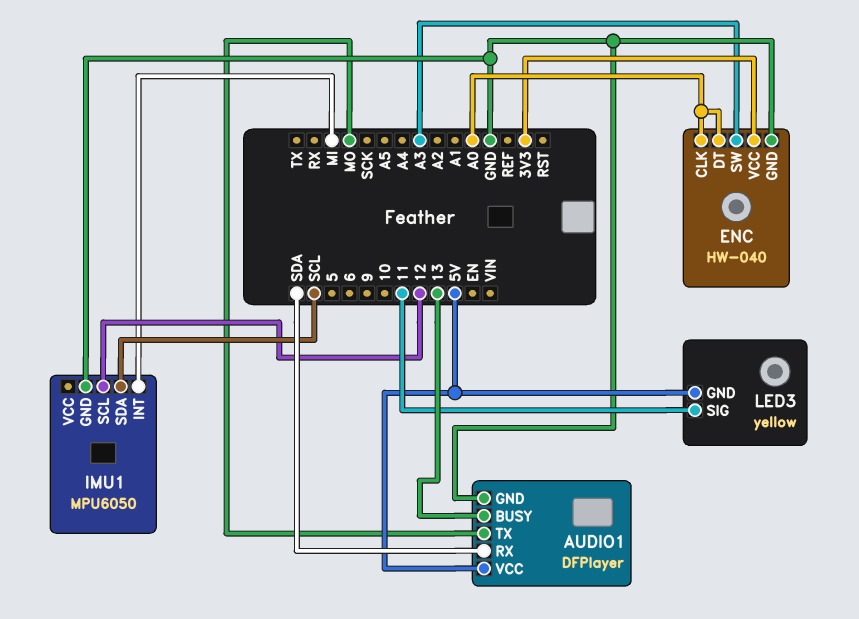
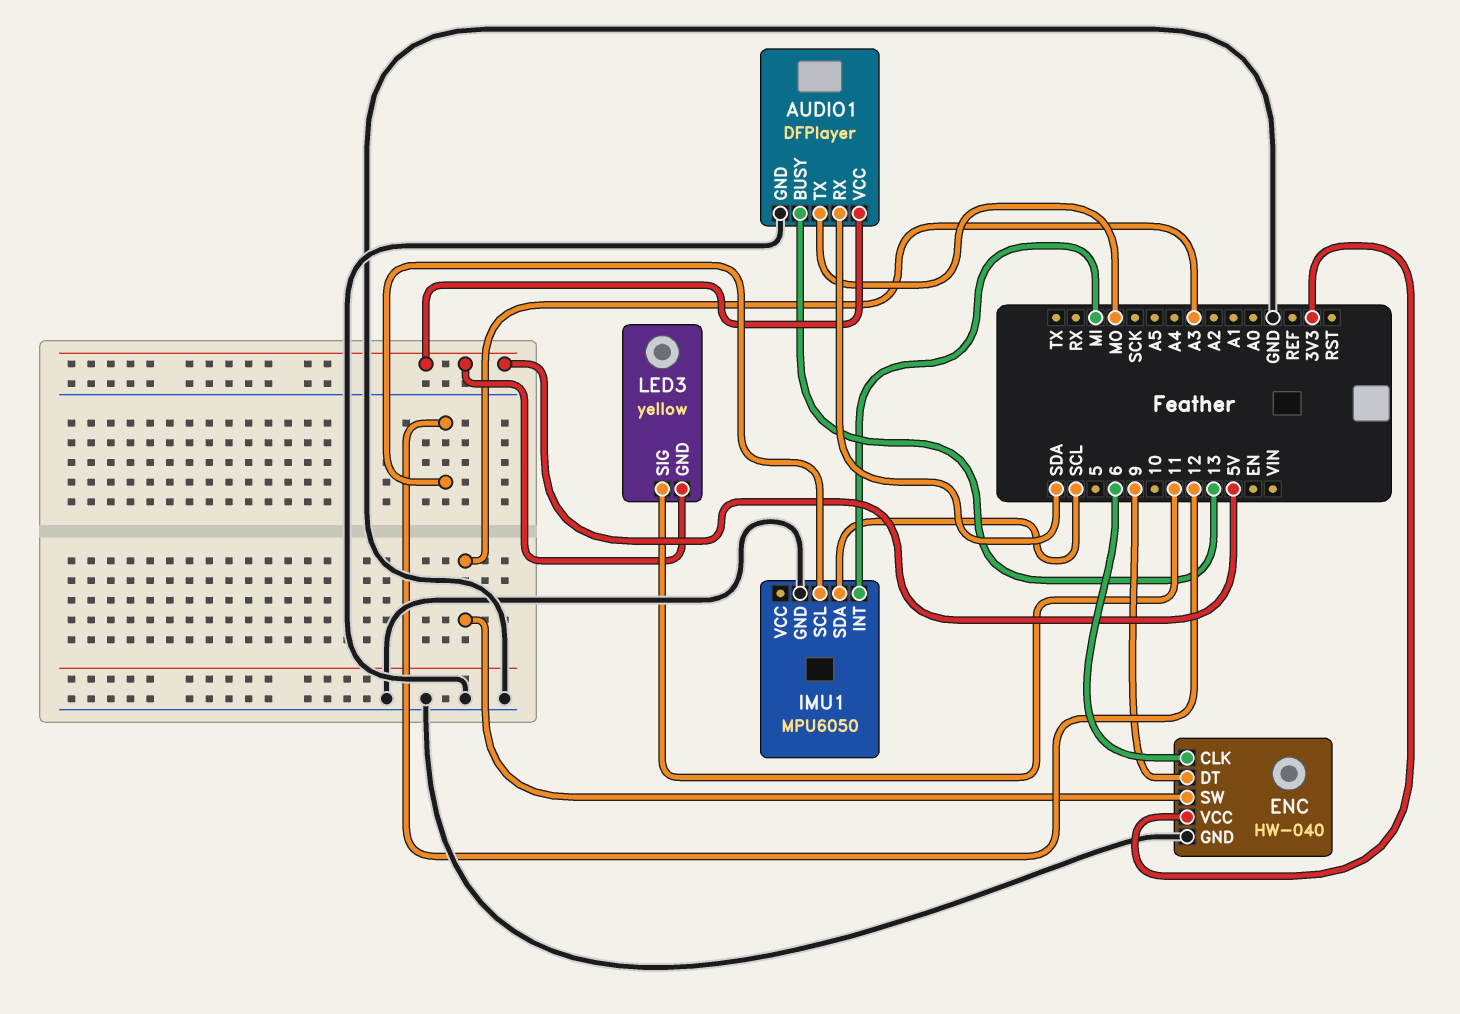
ENC pin CLK: A0 -> 6
ENC pin DT: A0 -> 9

